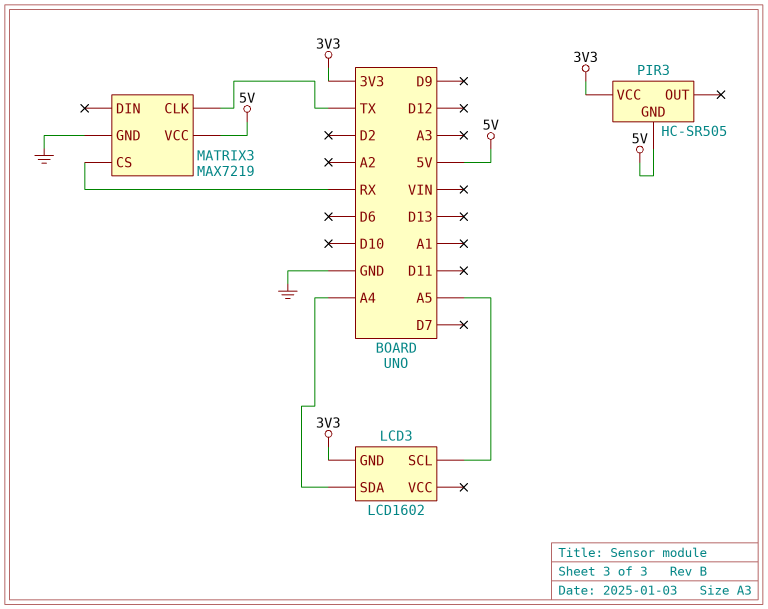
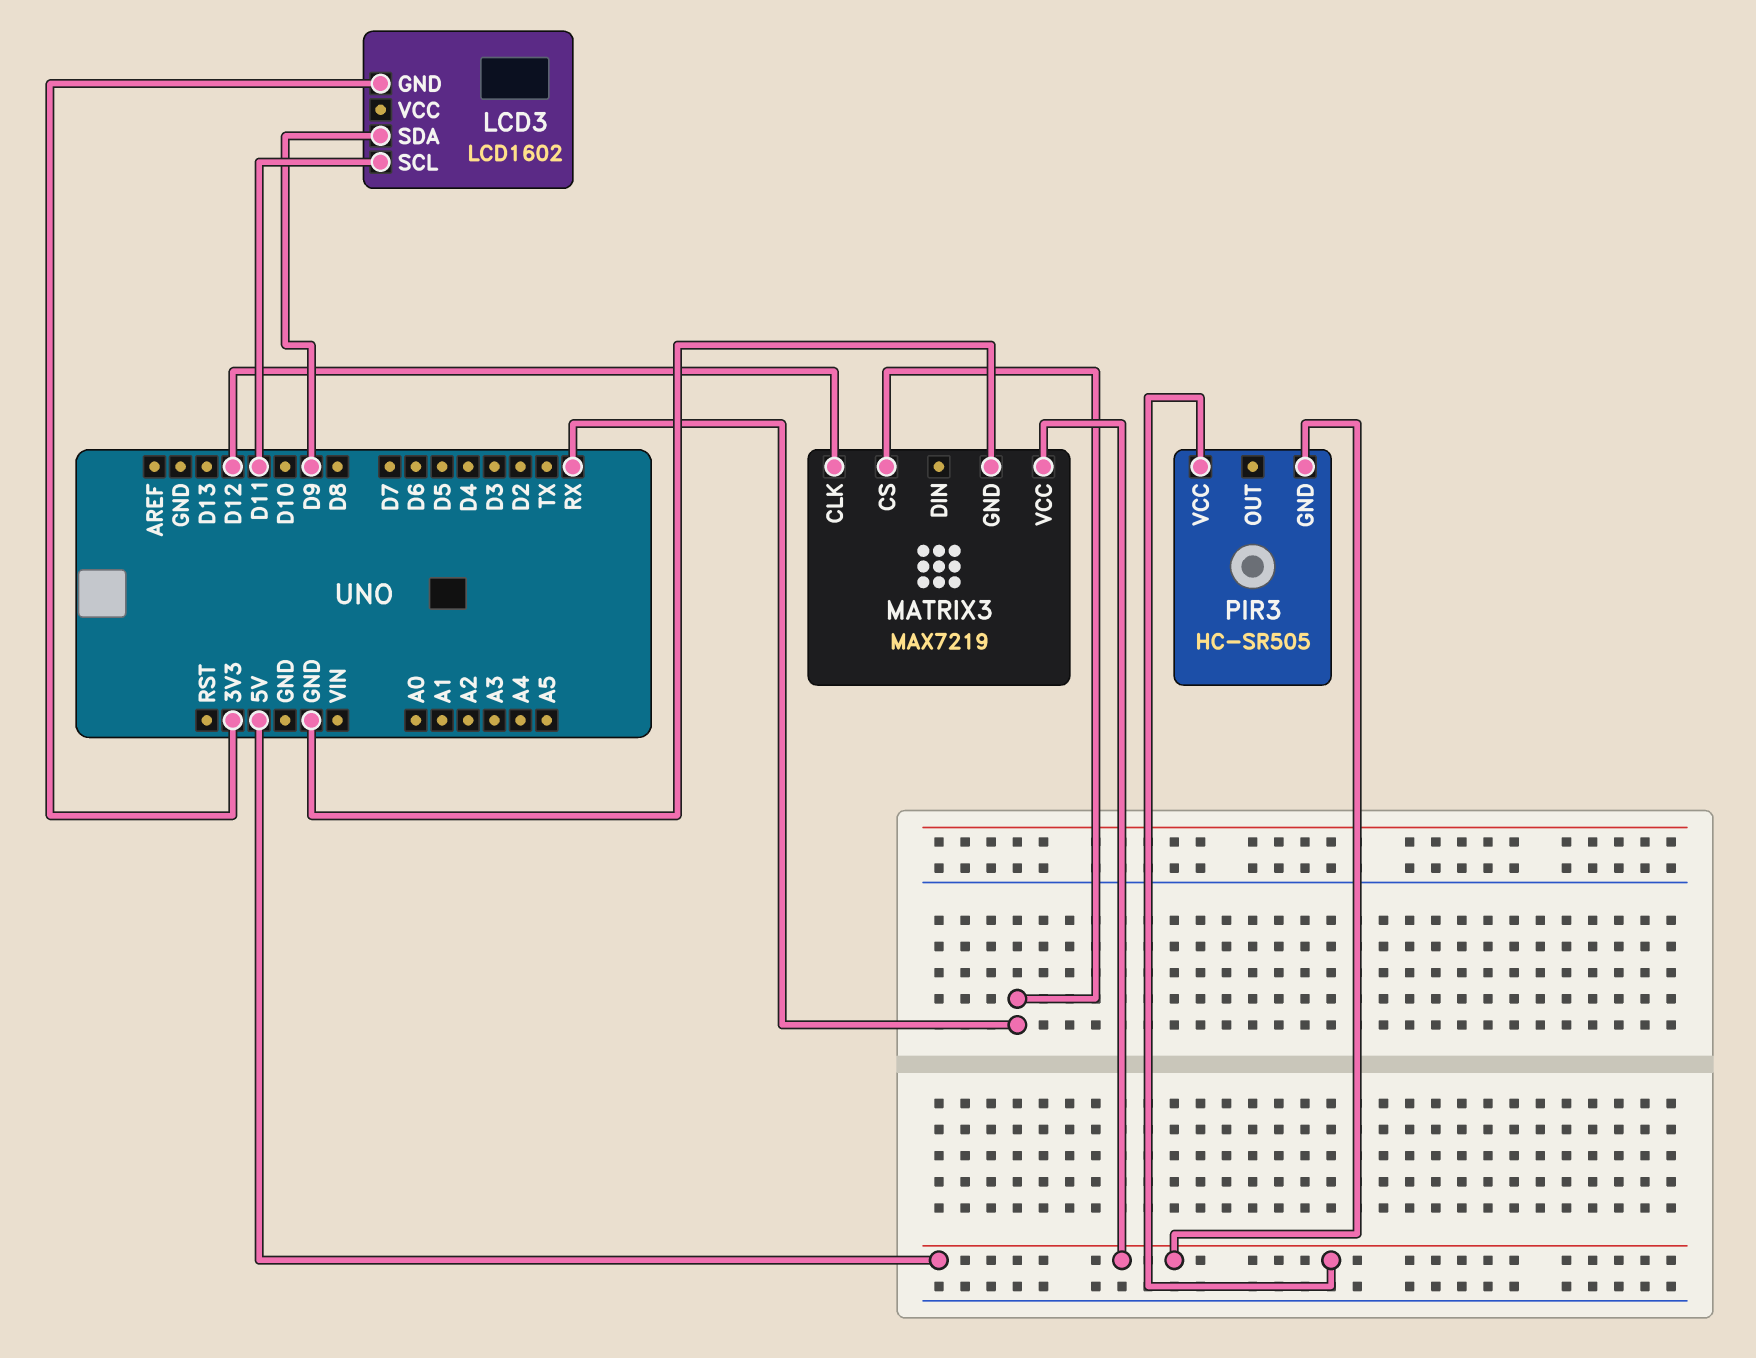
LCD3 pin SCL: A5 -> D11
LCD3 pin SDA: A4 -> D9
MATRIX3 pin CLK: TX -> D12
PIR3 pin VCC: 3V3 -> 5V

